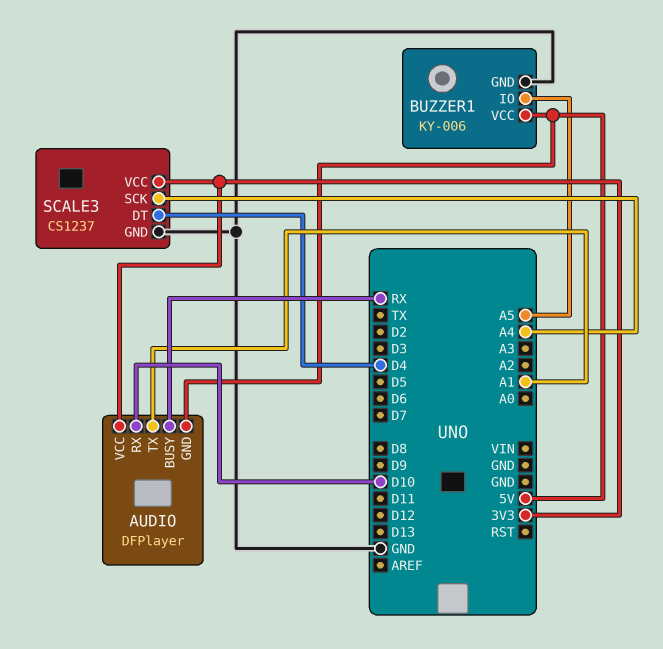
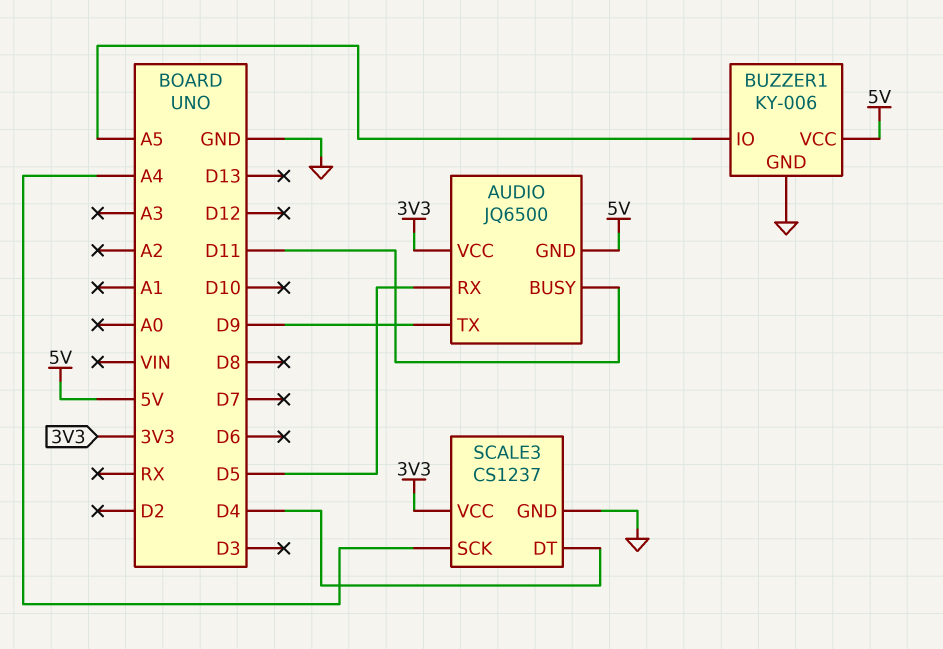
AUDIO: DFPlayer -> JQ6500
AUDIO pin BUSY: RX -> D11
AUDIO pin RX: D10 -> D5
AUDIO pin TX: A1 -> D9

